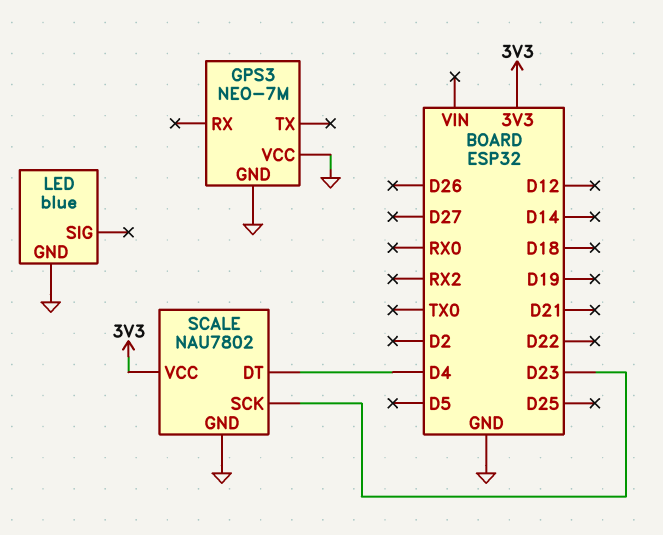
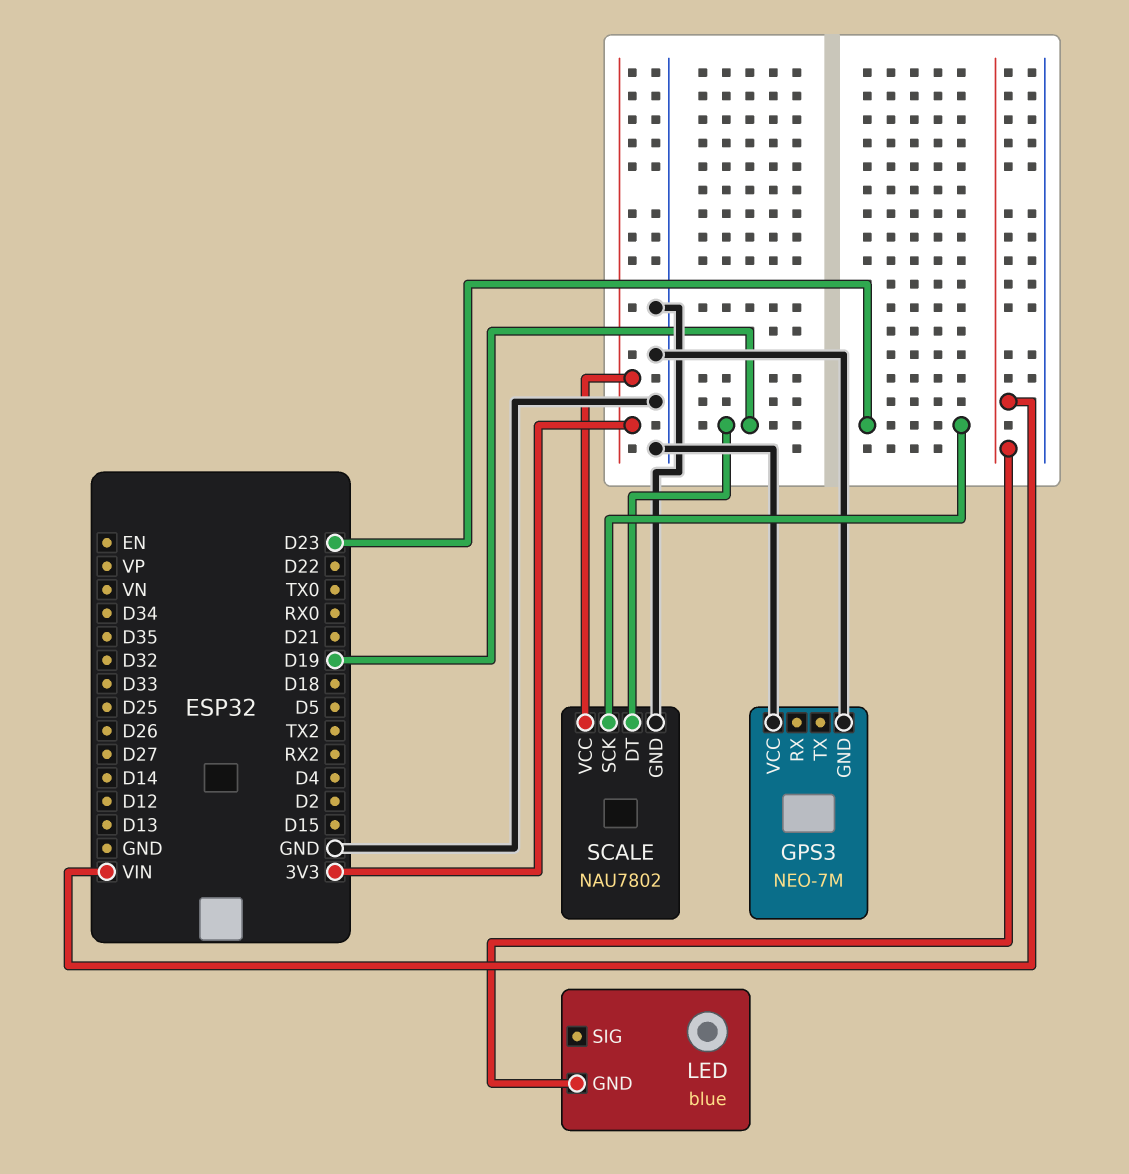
LED pin GND: GND -> VIN
SCALE pin DT: D4 -> D19

